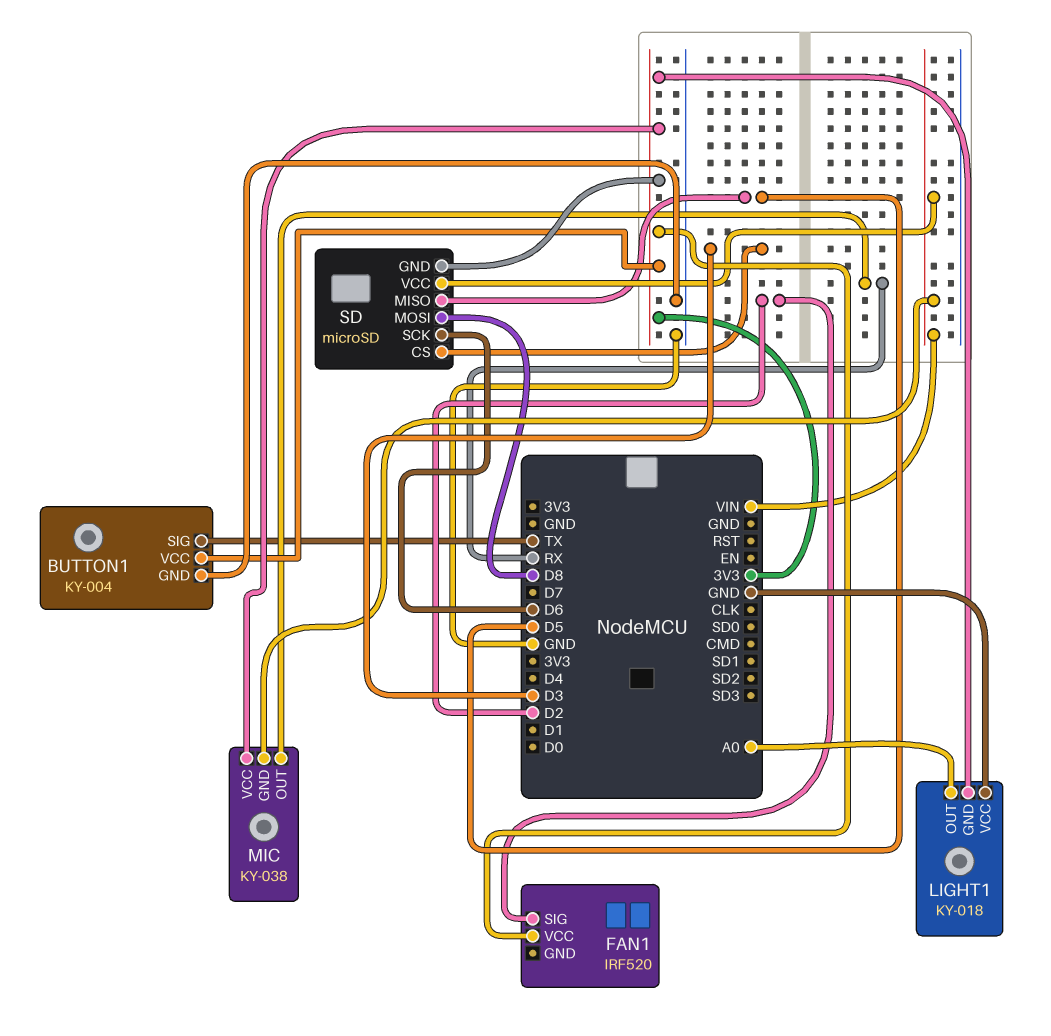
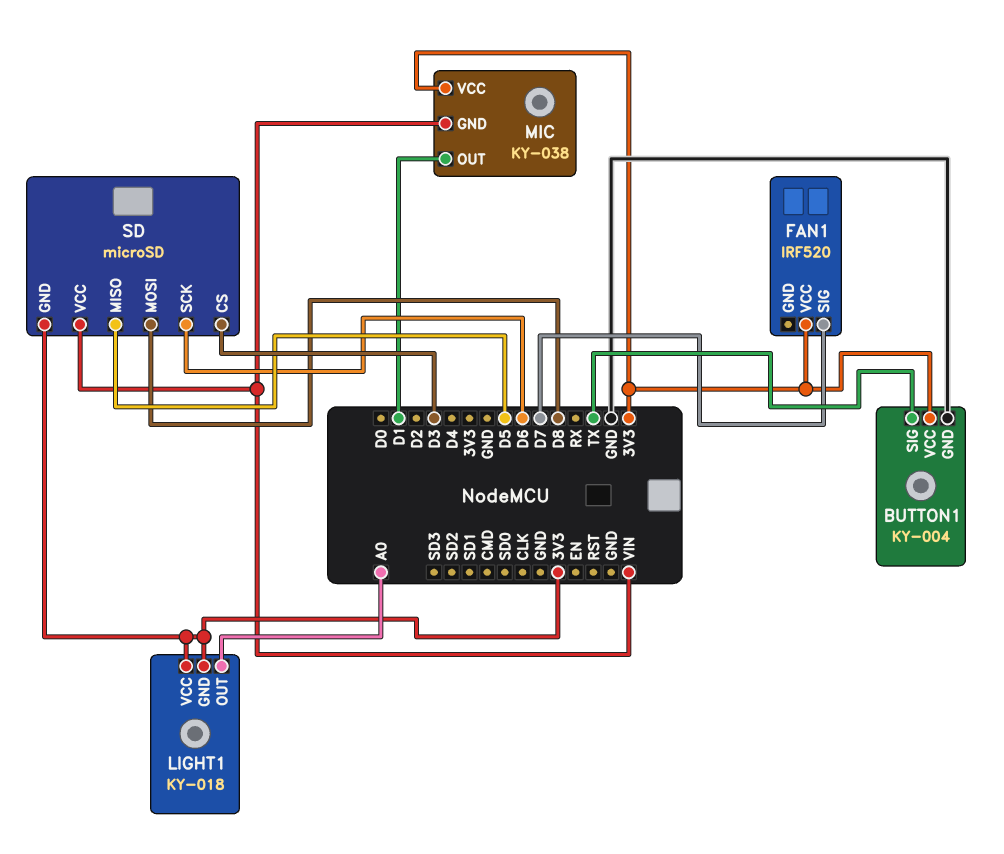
FAN1 pin SIG: D2 -> D7
LIGHT1 pin VCC: GND -> 3V3
MIC pin OUT: RX -> D1

